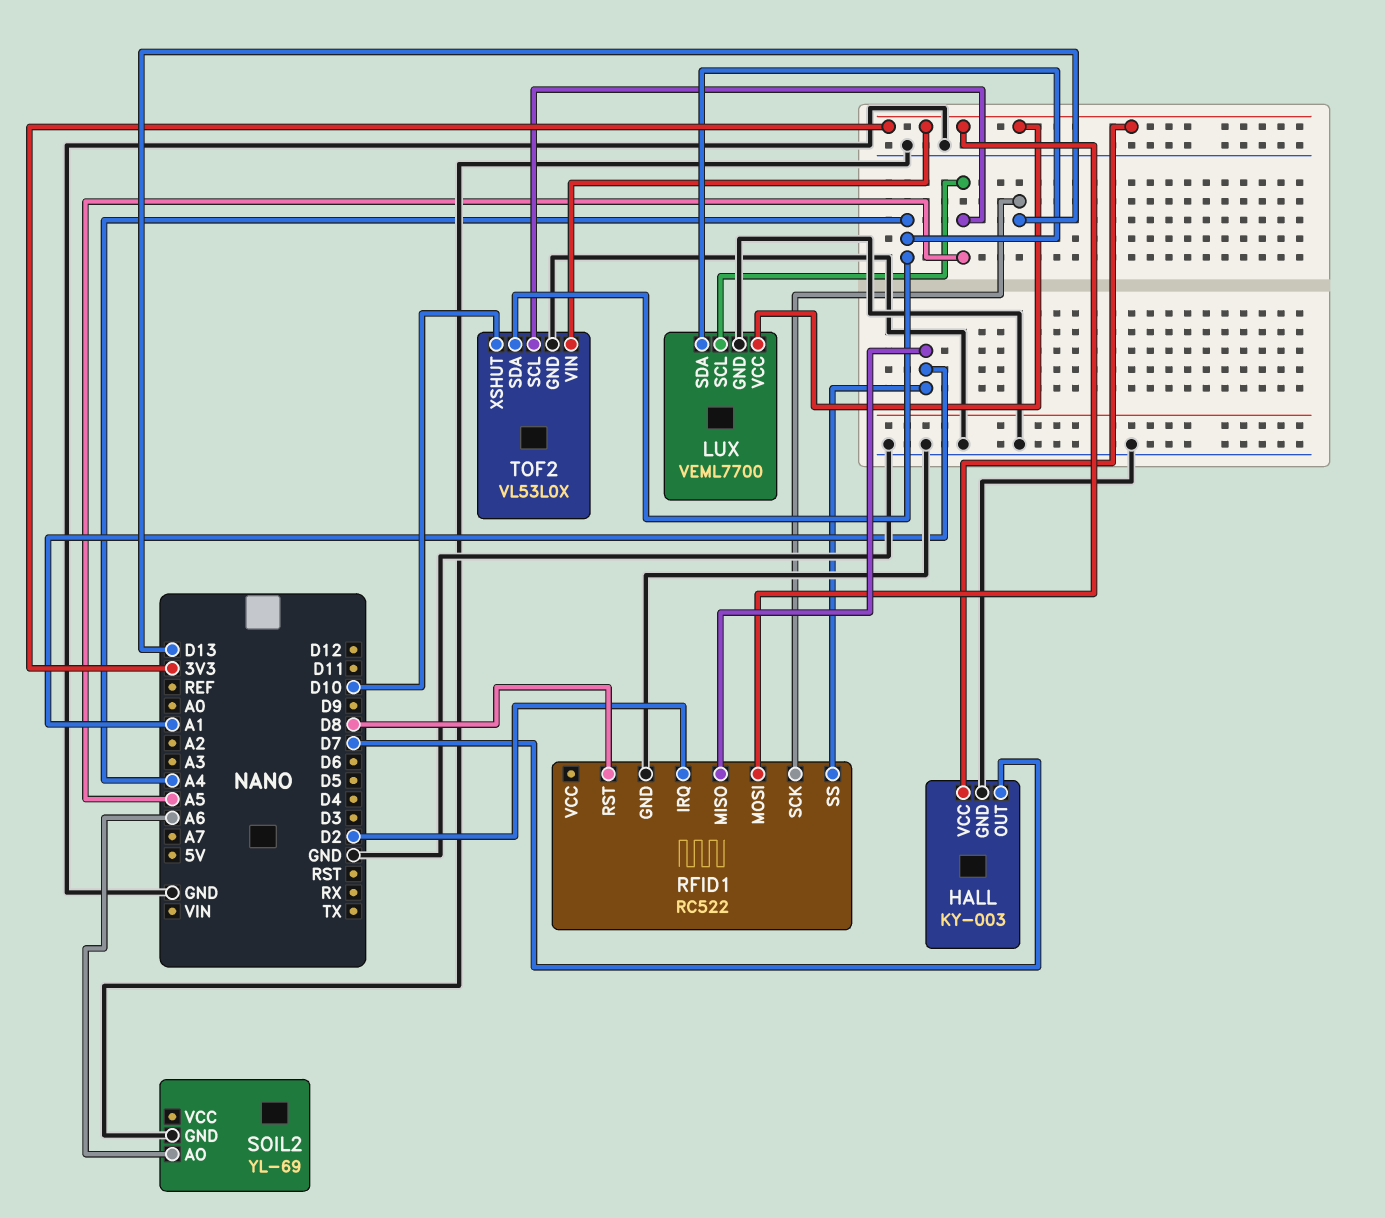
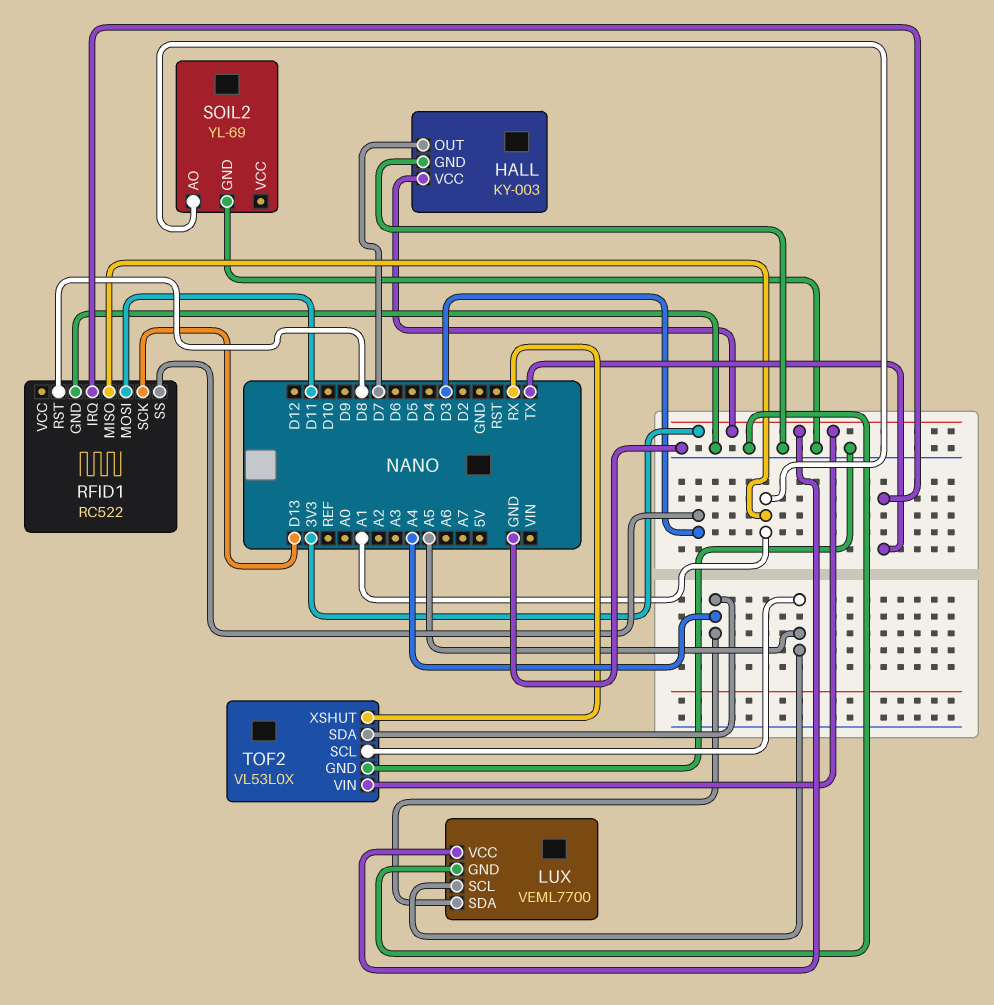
RFID1 pin IRQ: D2 -> TX
RFID1 pin MOSI: 3V3 -> D11
RFID1 pin SS: A1 -> D3
SOIL2 pin AO: A6 -> A1
TOF2 pin XSHUT: D10 -> RX

